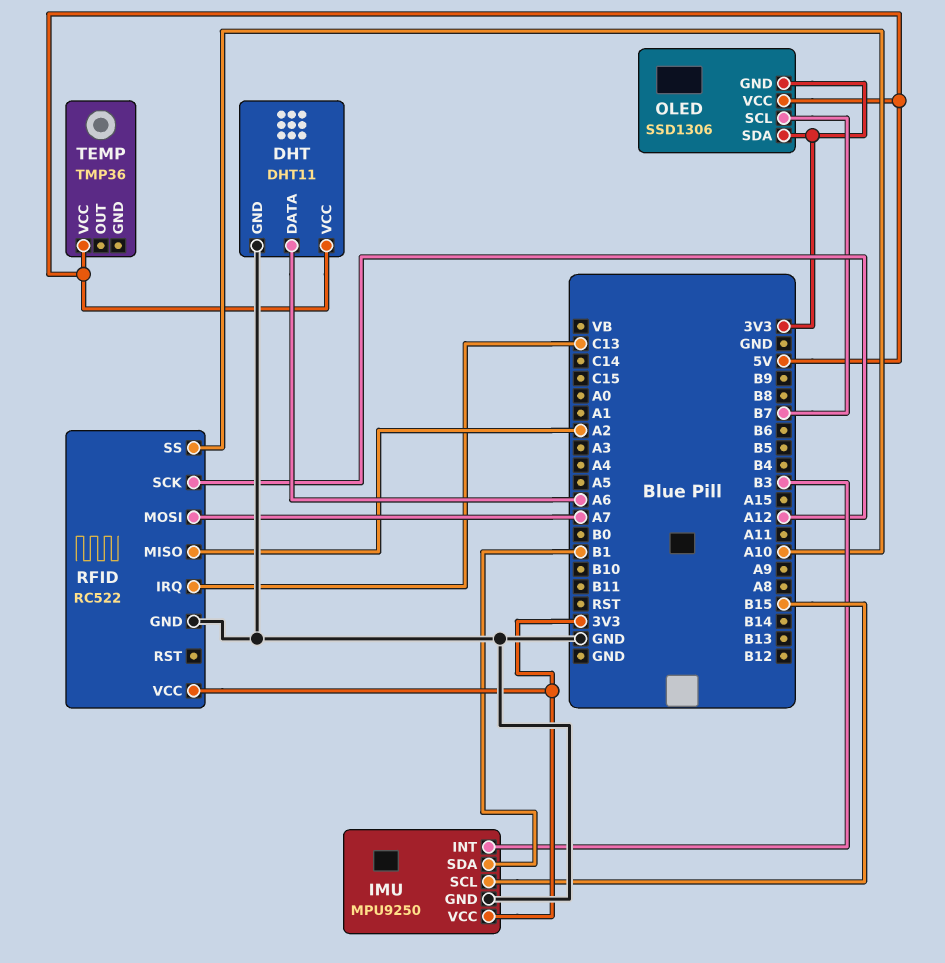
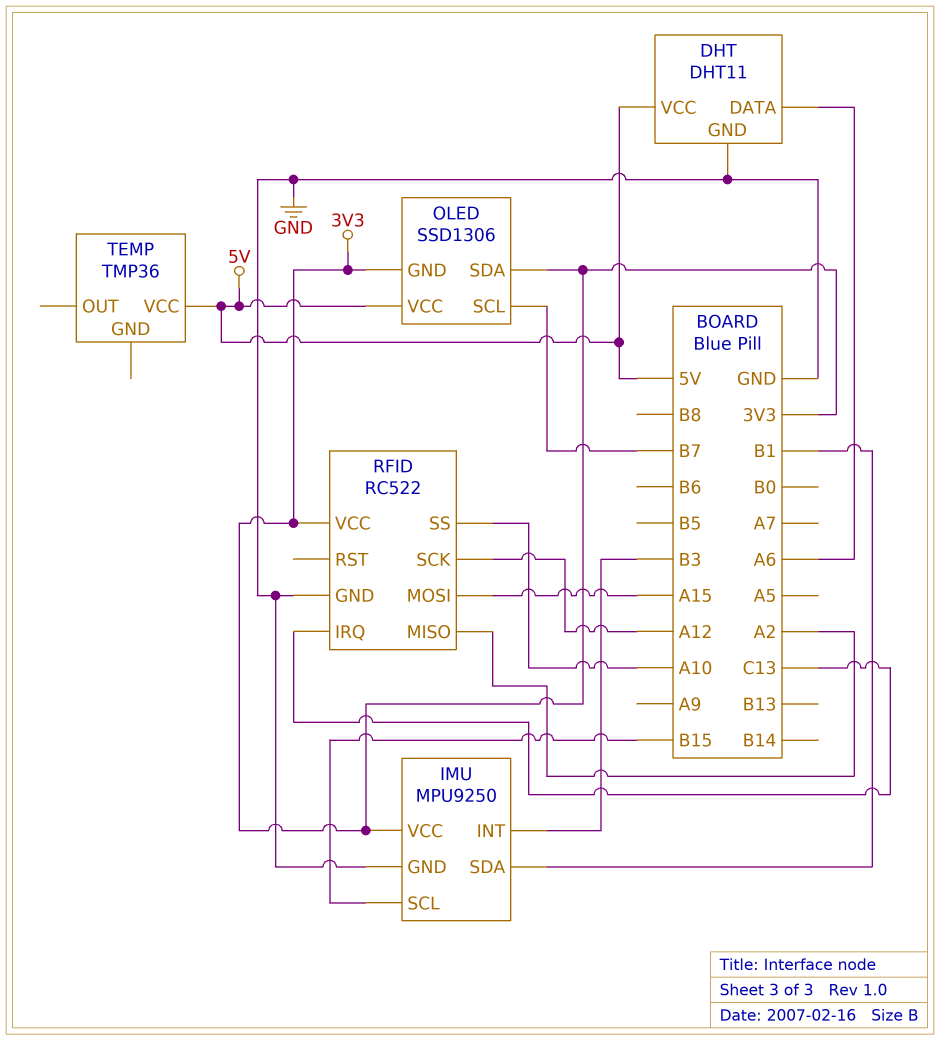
RFID pin MOSI: A7 -> A15

